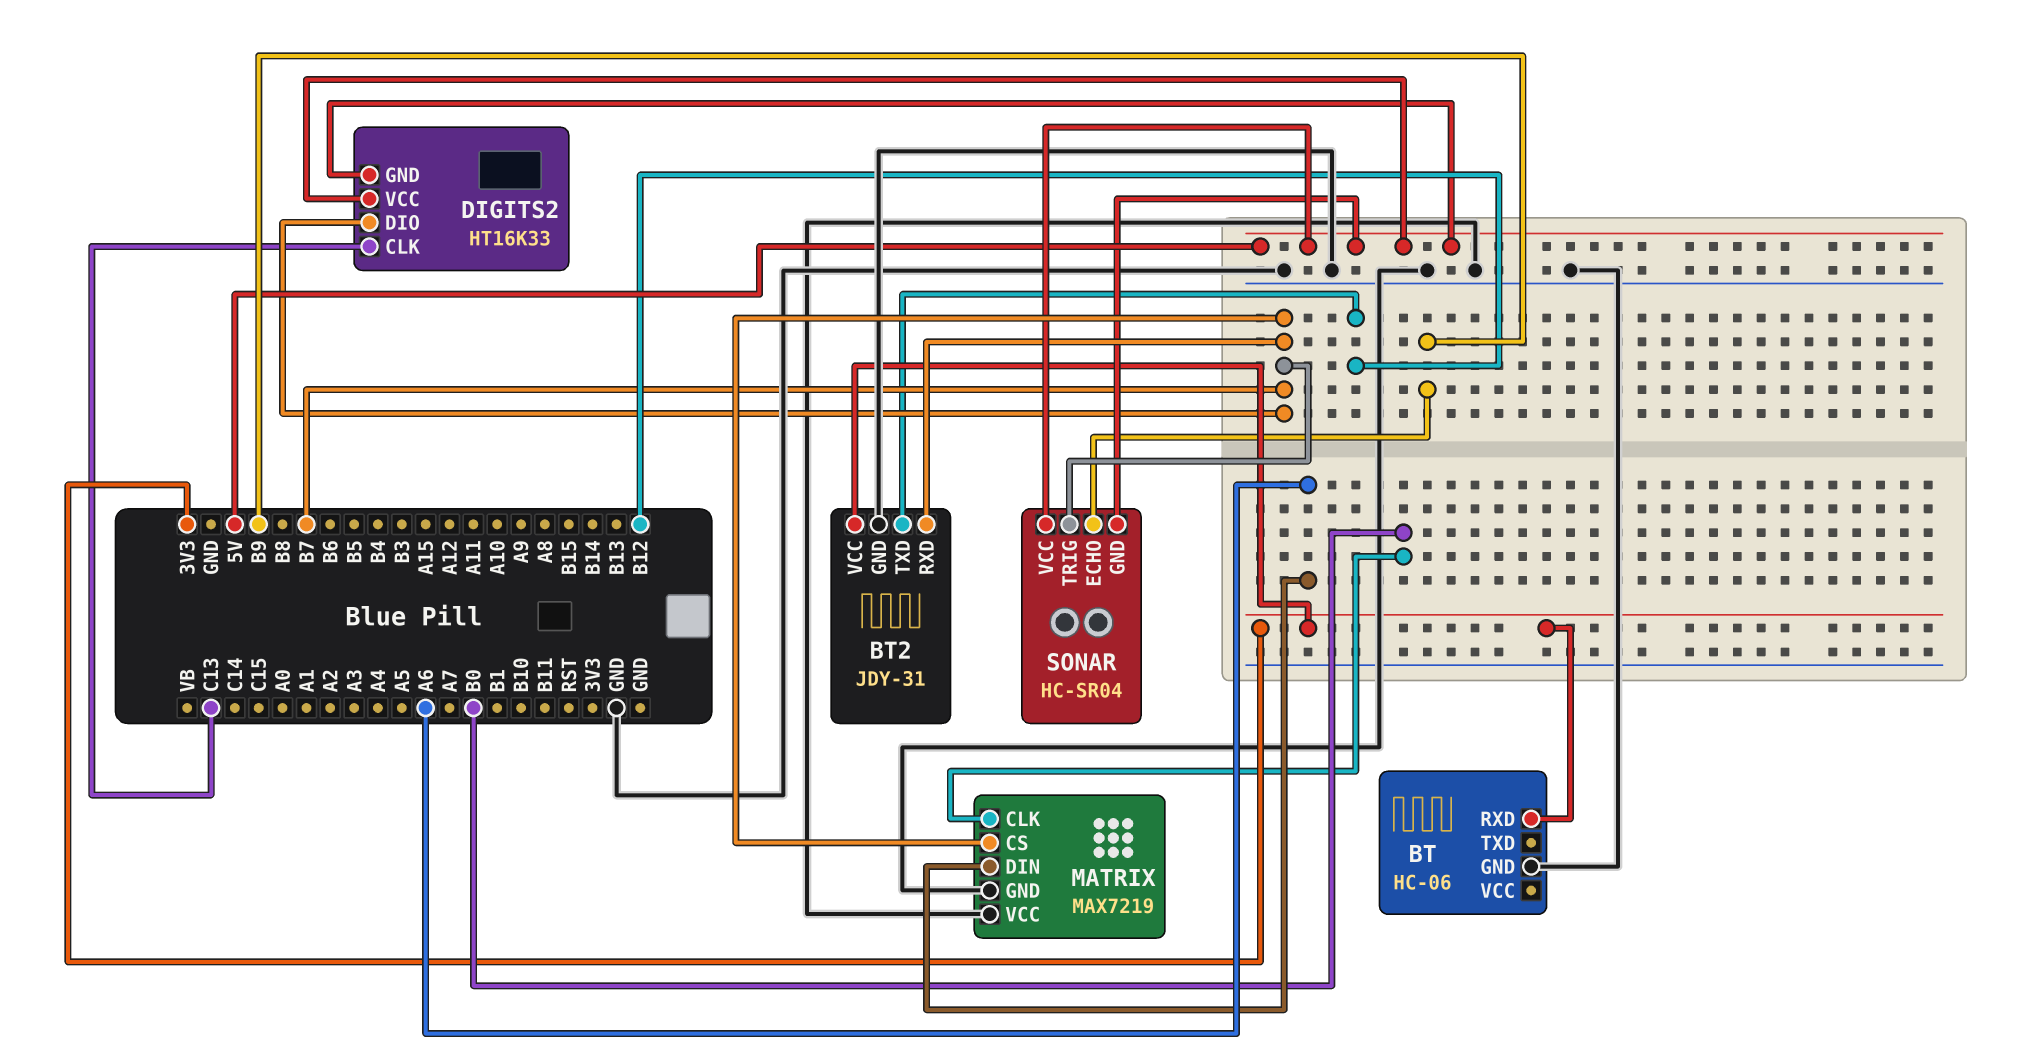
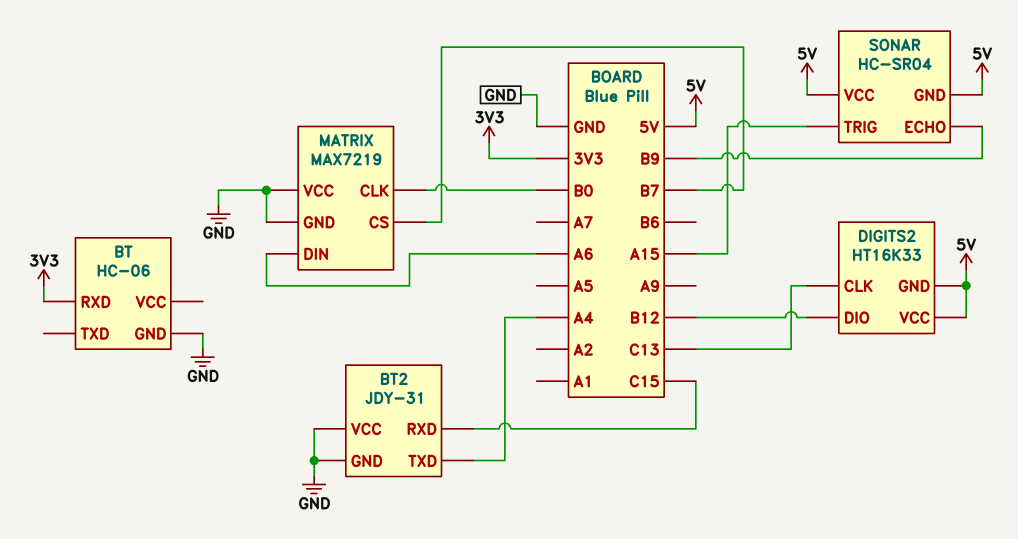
BT2 pin RXD: B7 -> C15
BT2 pin TXD: B12 -> A4
BT2 pin VCC: 3V3 -> GND
DIGITS2 pin DIO: B7 -> B12
SONAR pin TRIG: B7 -> A15

